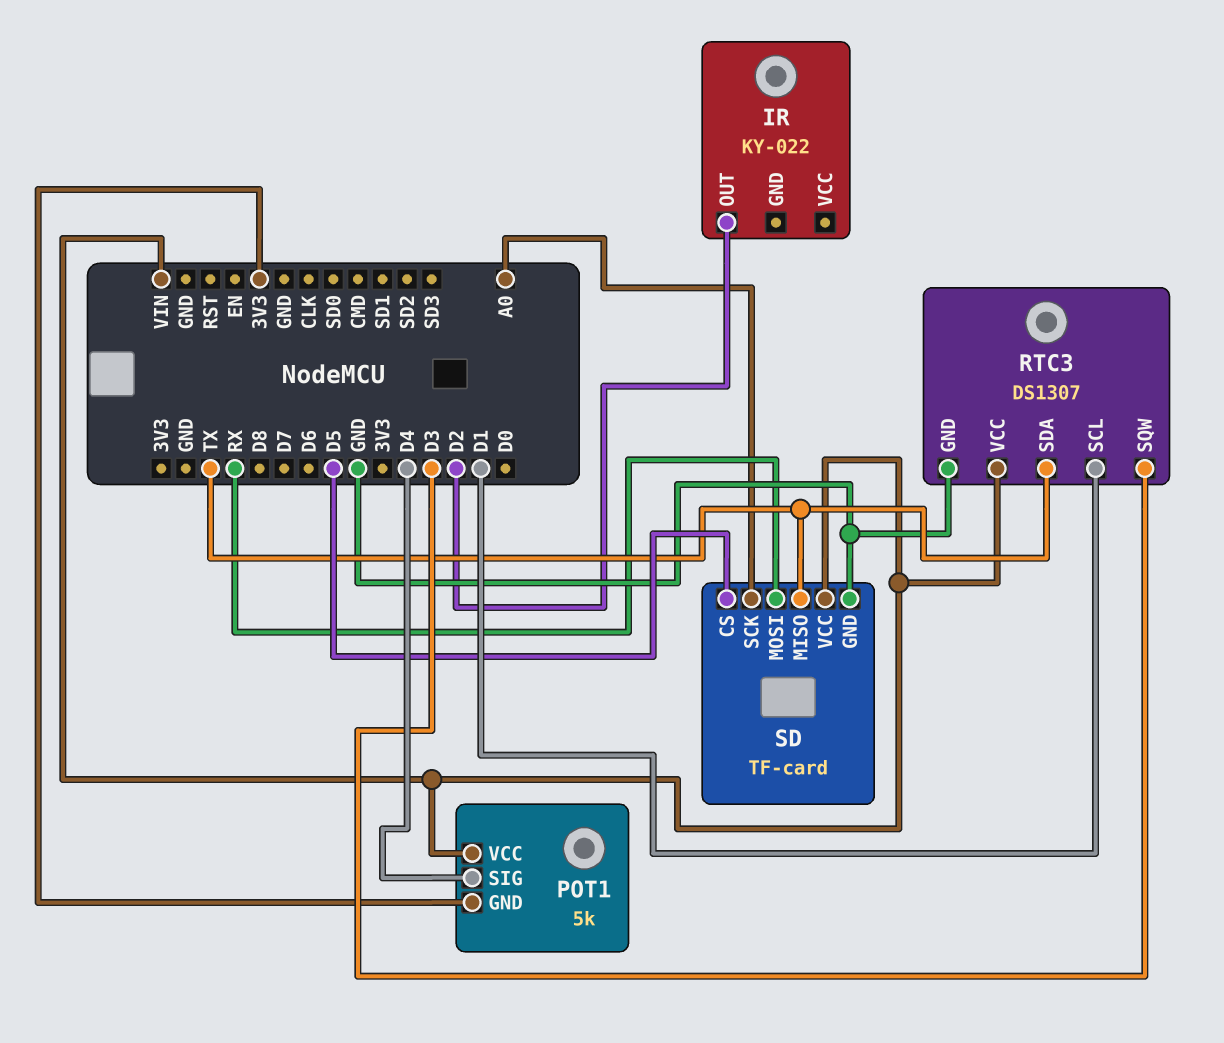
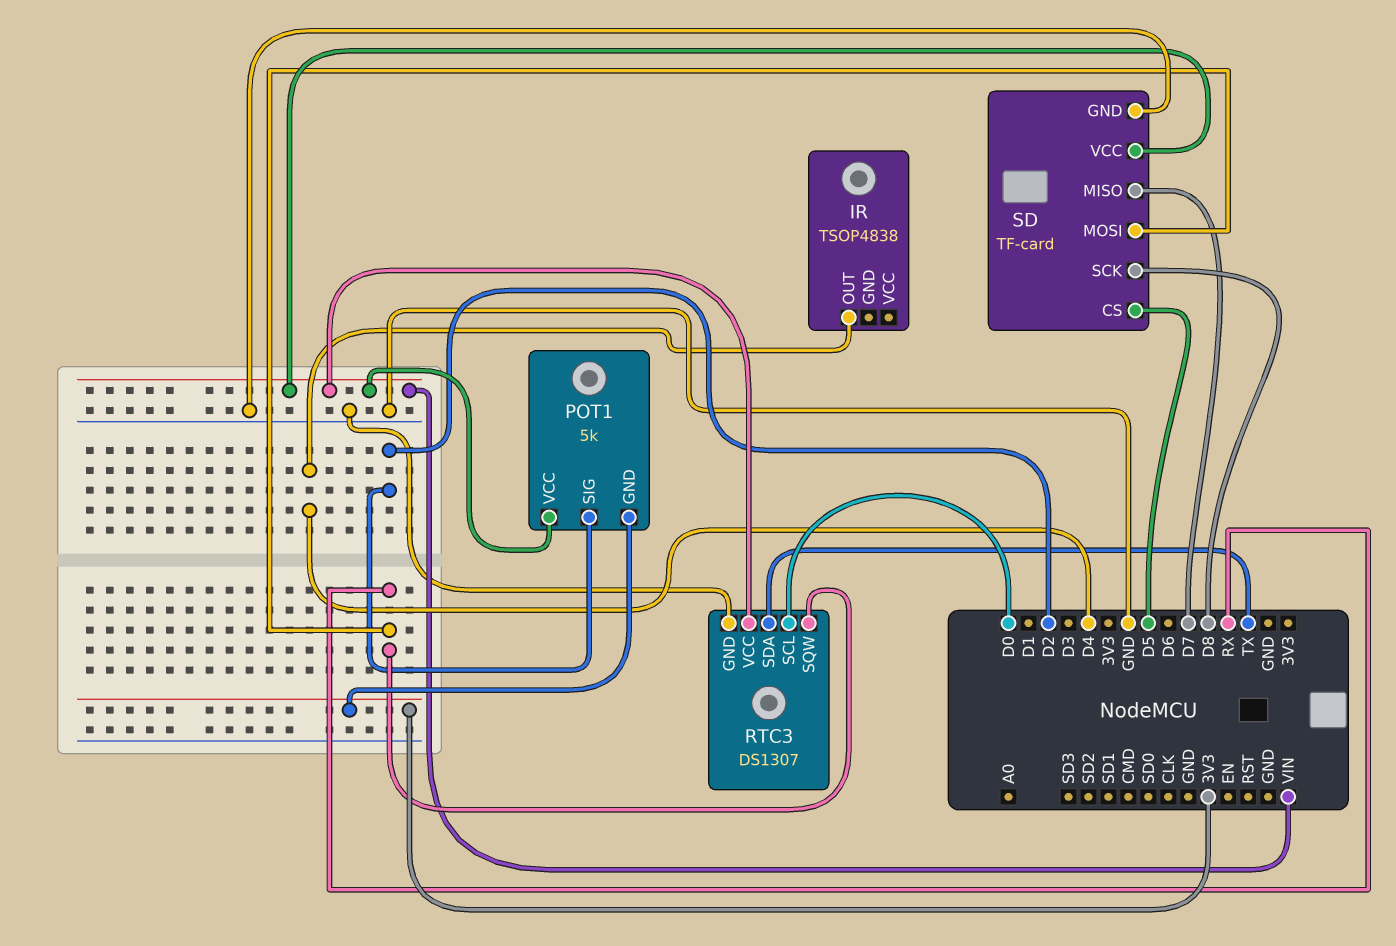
IR: KY-022 -> TSOP4838
IR pin OUT: D2 -> D4
POT1 pin SIG: D4 -> D2
RTC3 pin SCL: D1 -> D0
RTC3 pin SQW: D3 -> RX
SD pin MISO: TX -> D7
SD pin SCK: A0 -> D8

